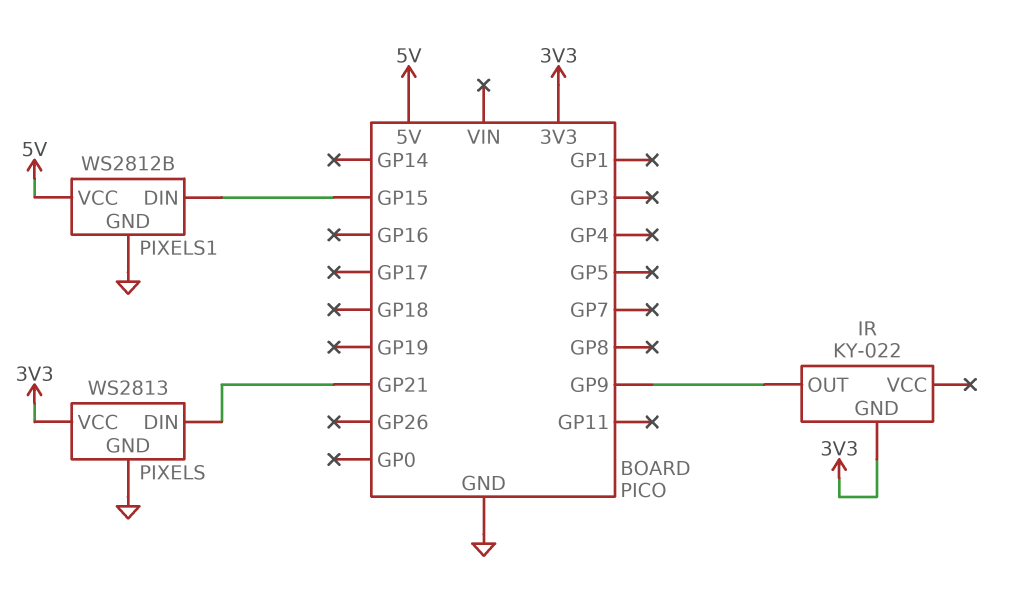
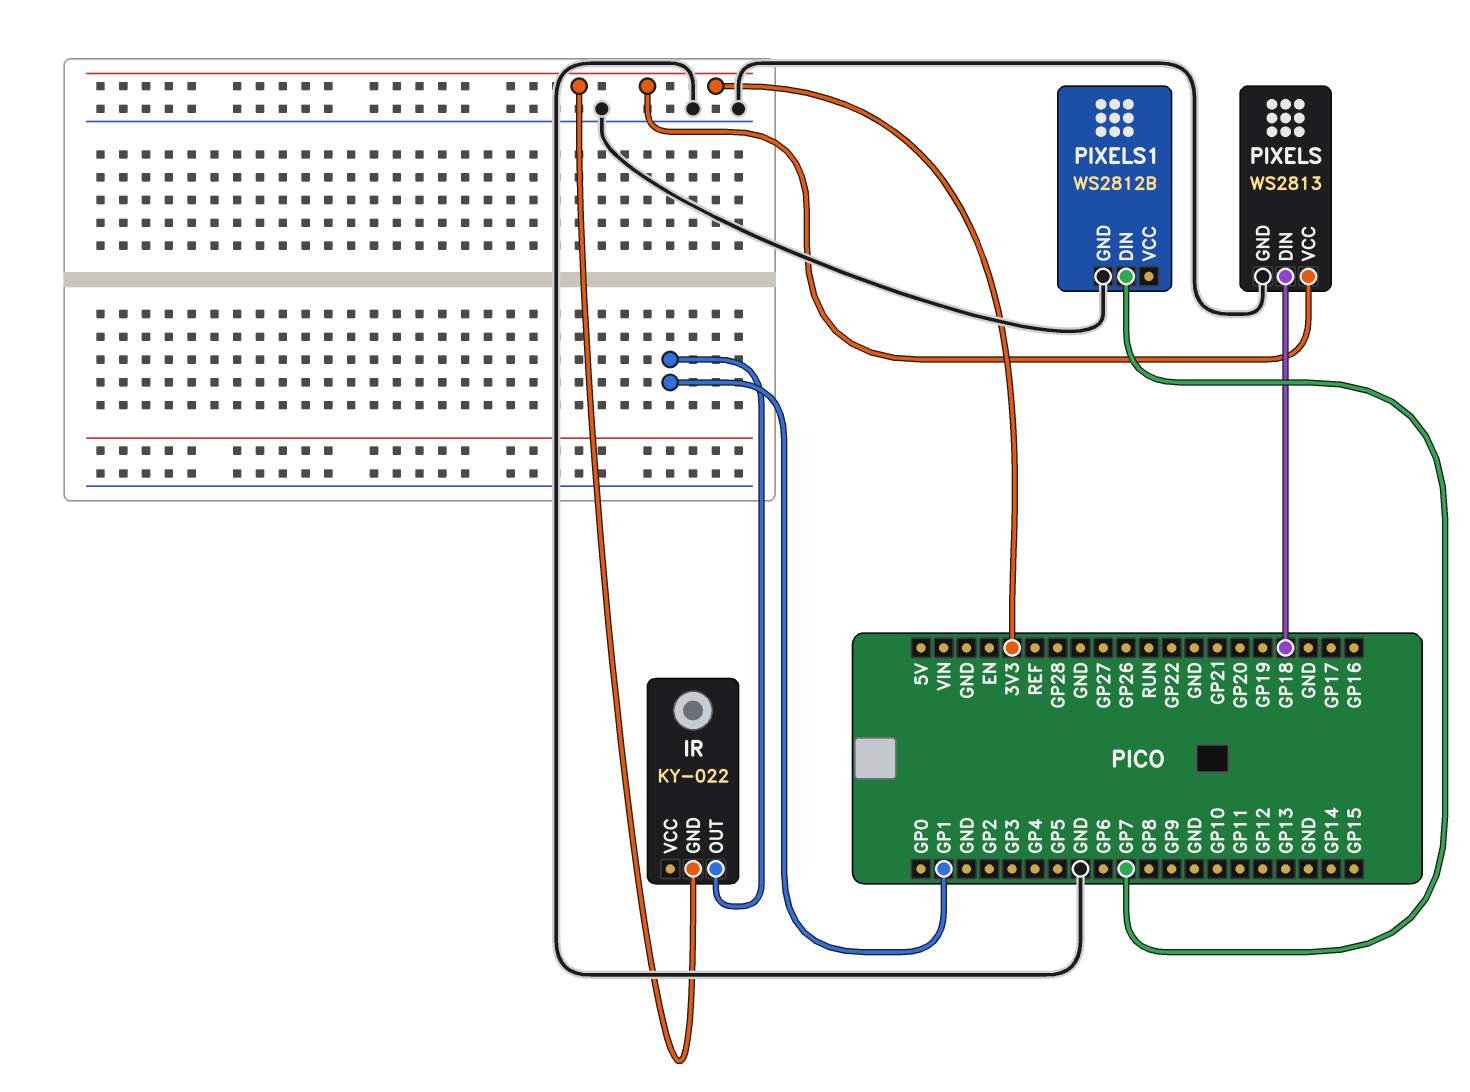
IR pin OUT: GP9 -> GP1
PIXELS pin DIN: GP21 -> GP18
PIXELS1 pin DIN: GP15 -> GP7
PIXELS1 pin VCC: 5V -> none

